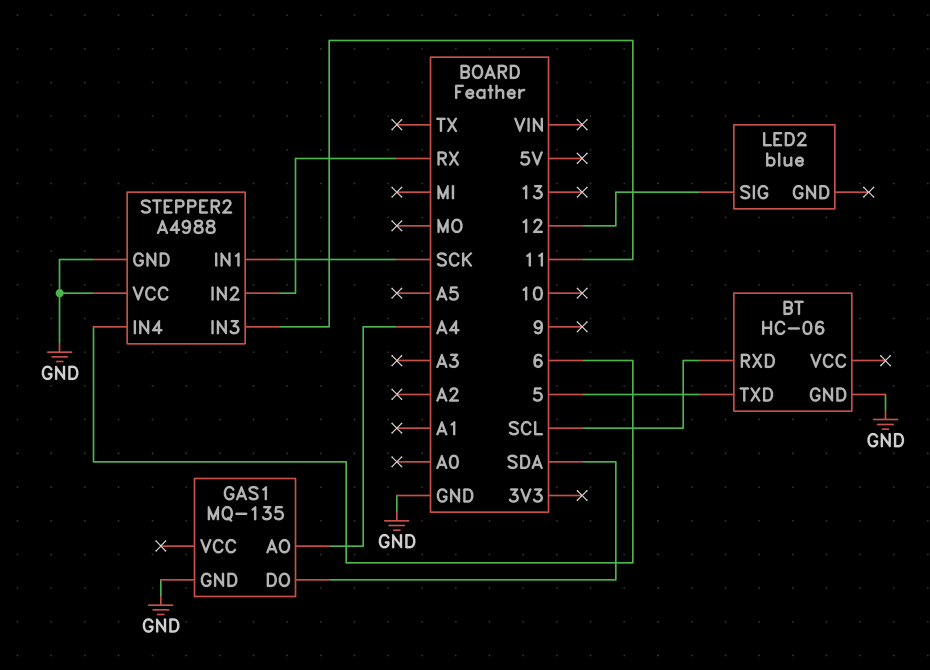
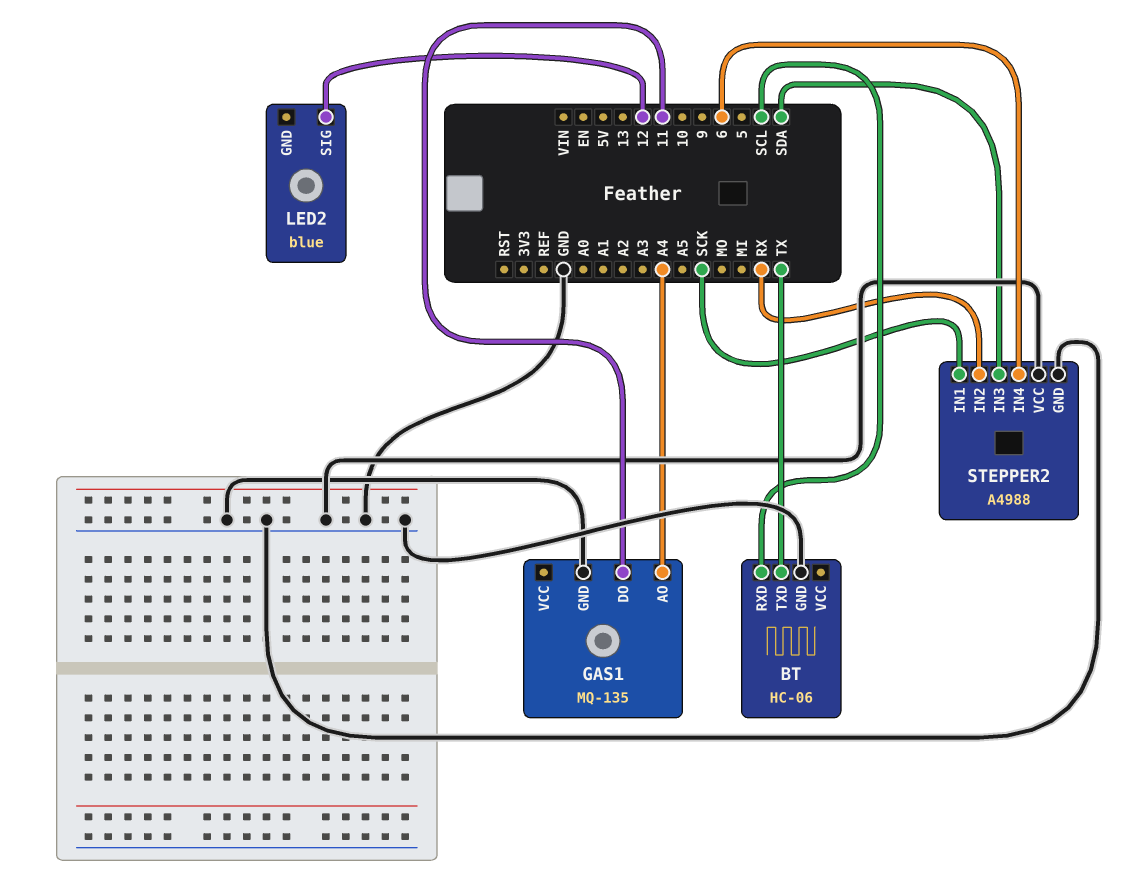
BT pin TXD: 5 -> TX
GAS1 pin DO: SDA -> 11
STEPPER2 pin IN3: 11 -> SDA

